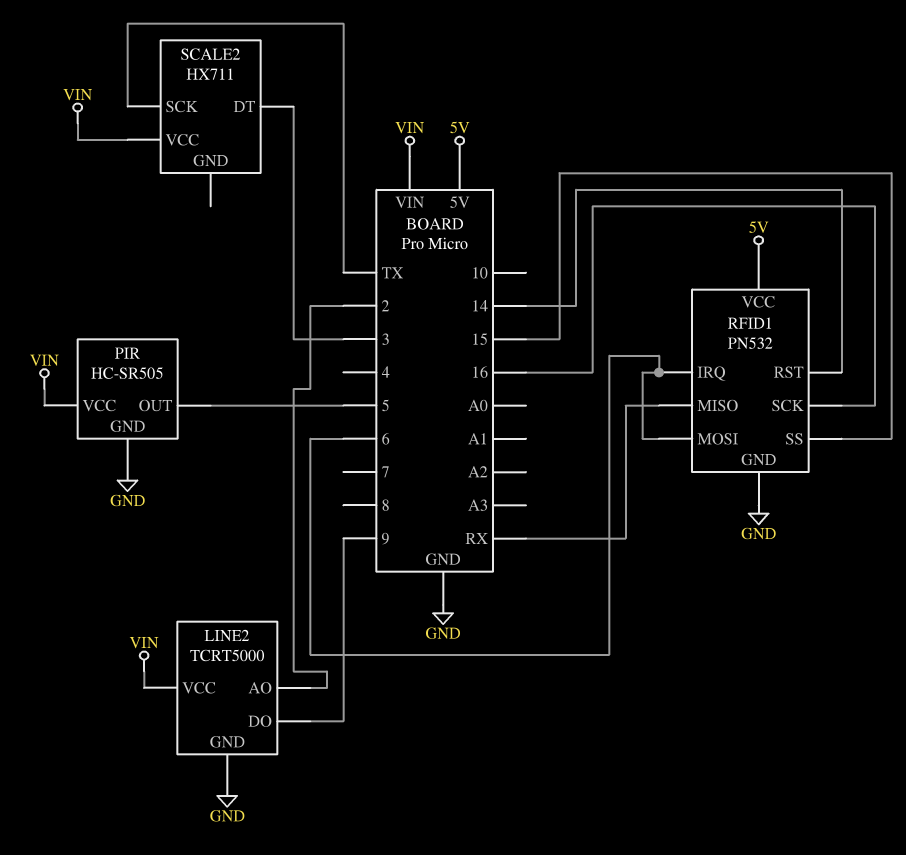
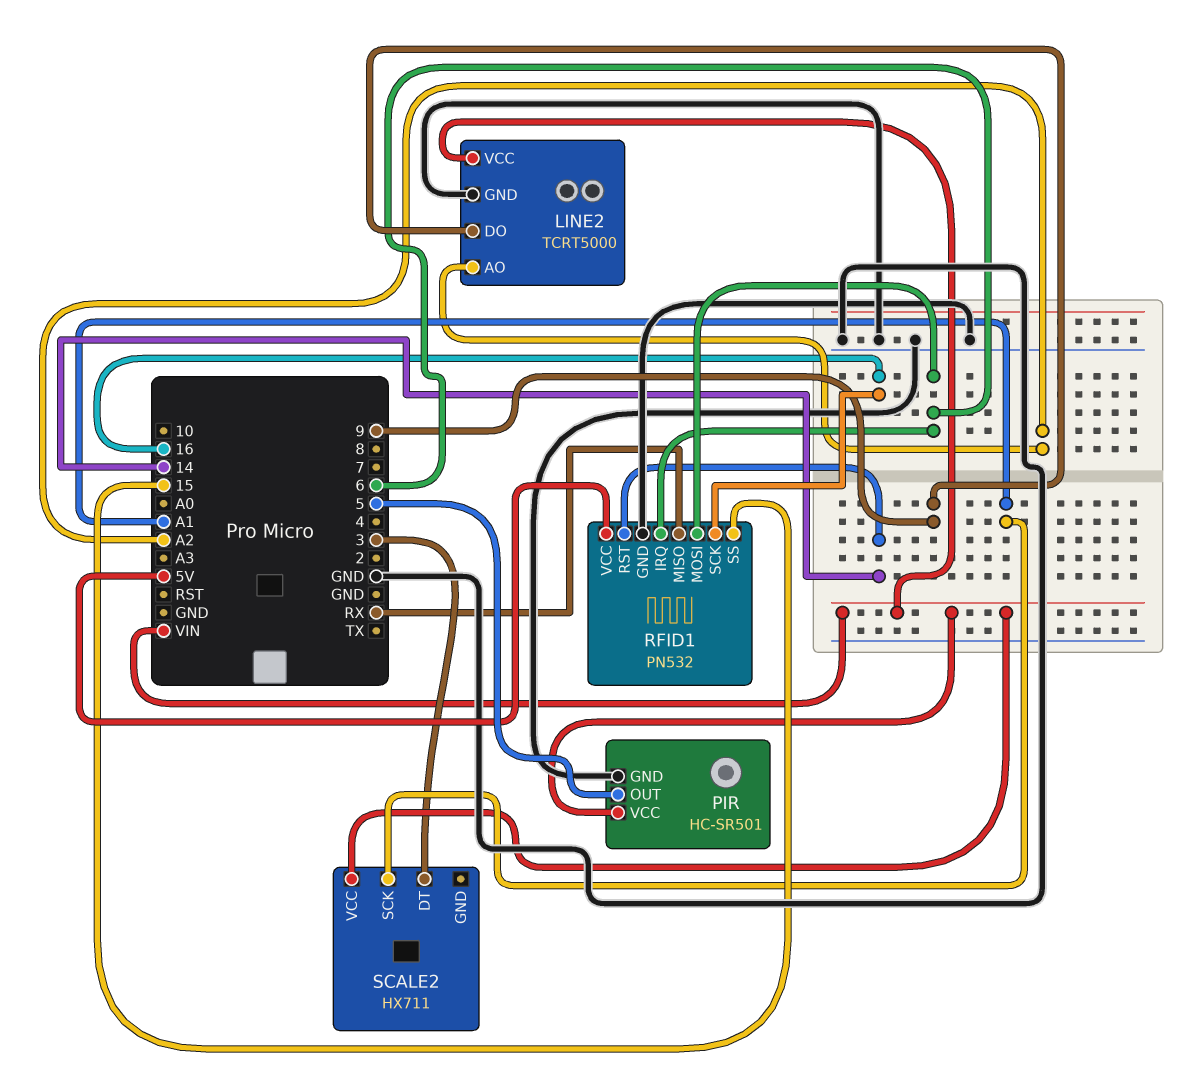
LINE2 pin AO: 2 -> A2
PIR: HC-SR505 -> HC-SR501
SCALE2 pin SCK: TX -> A1

